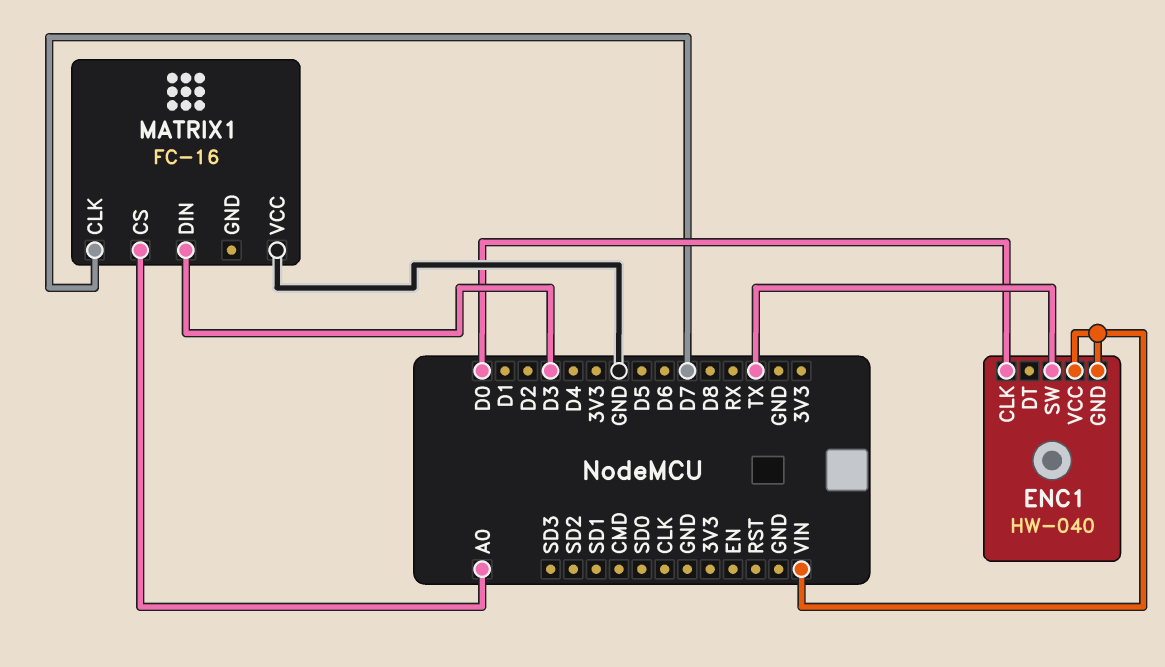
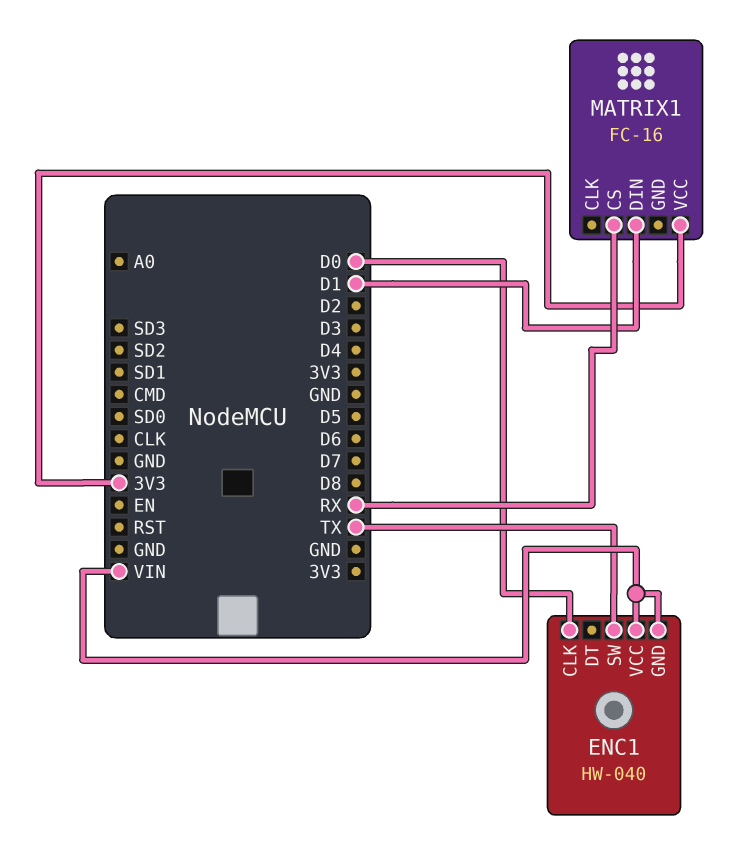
MATRIX1 pin CLK: D7 -> none
MATRIX1 pin CS: A0 -> RX
MATRIX1 pin DIN: D3 -> D1
MATRIX1 pin VCC: GND -> 3V3

